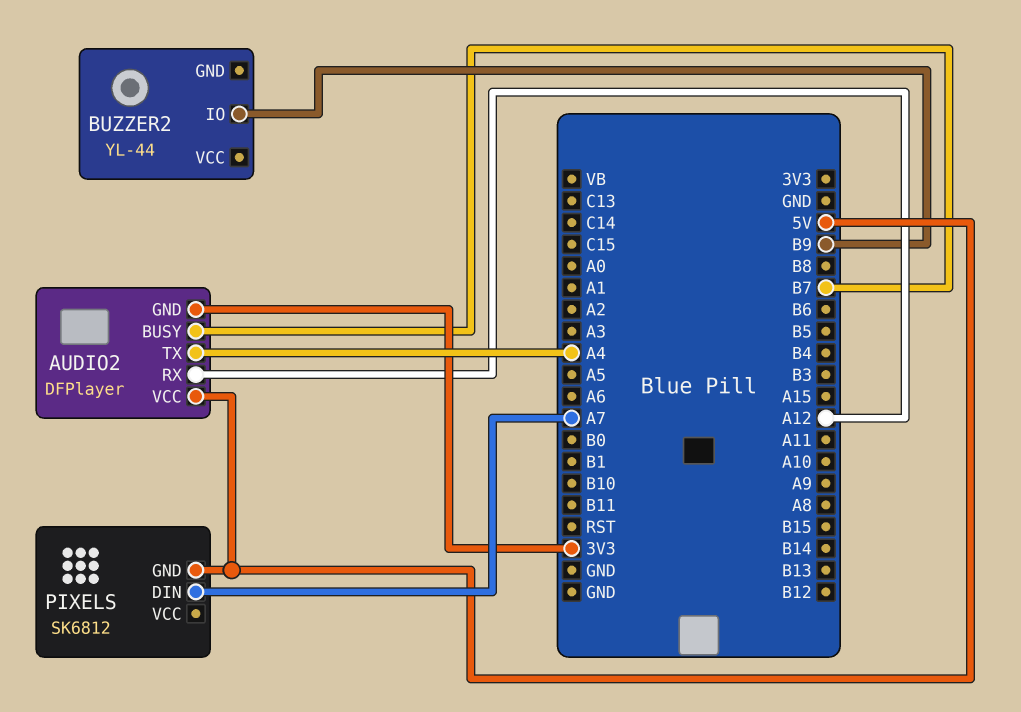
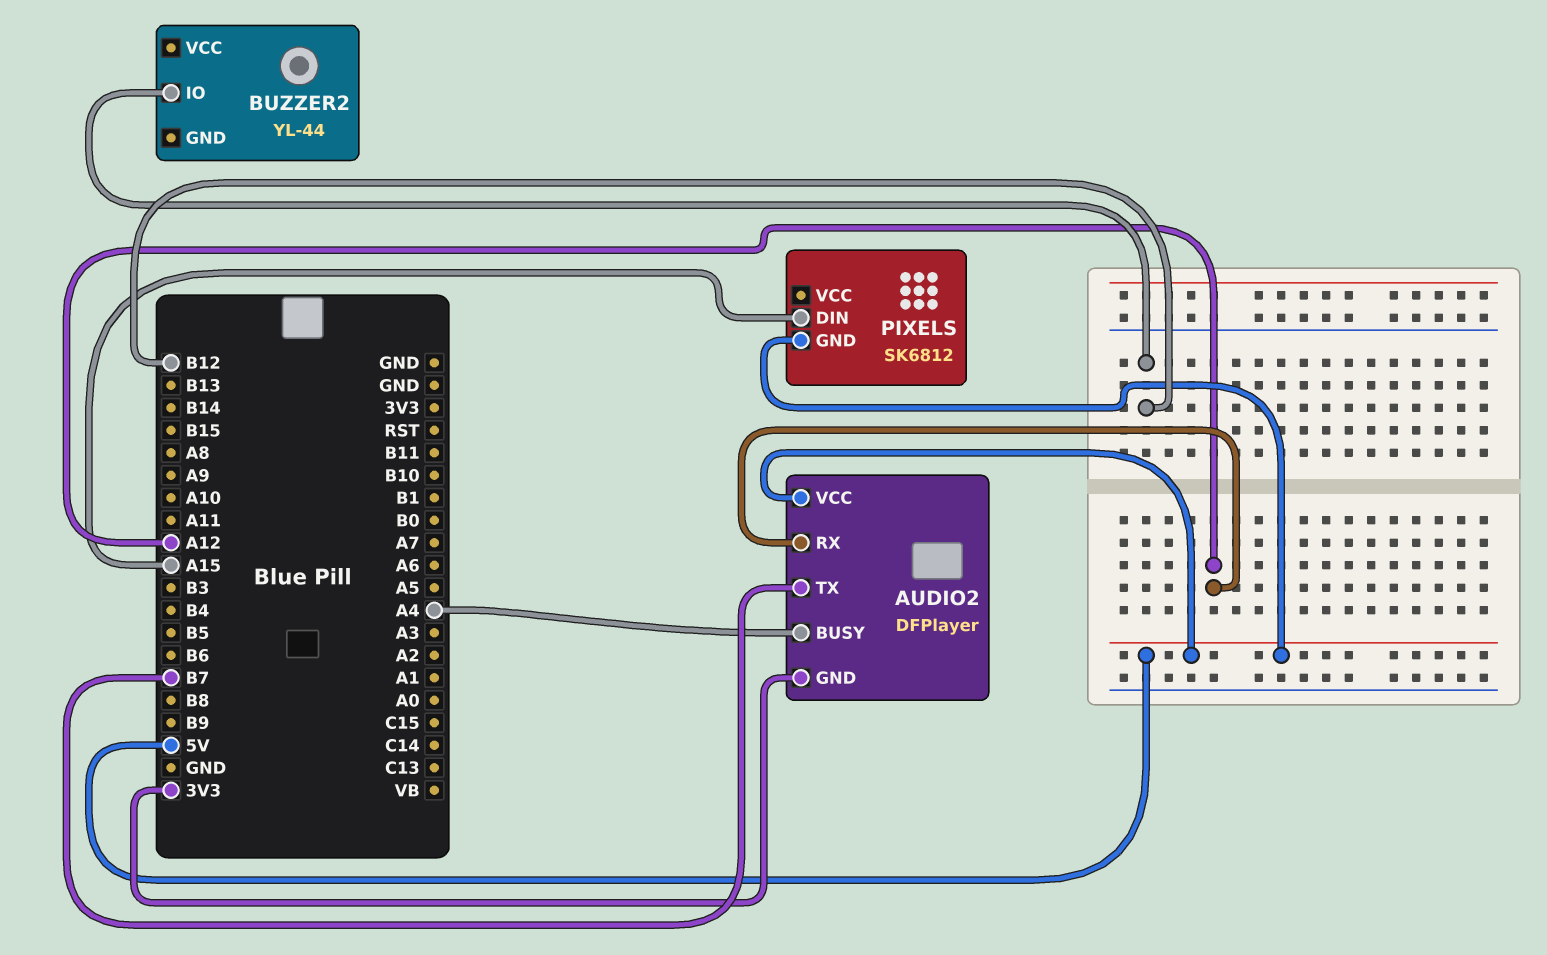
AUDIO2 pin BUSY: B7 -> A4
AUDIO2 pin TX: A4 -> B7
BUZZER2 pin IO: B9 -> B12
PIXELS pin DIN: A7 -> A15

